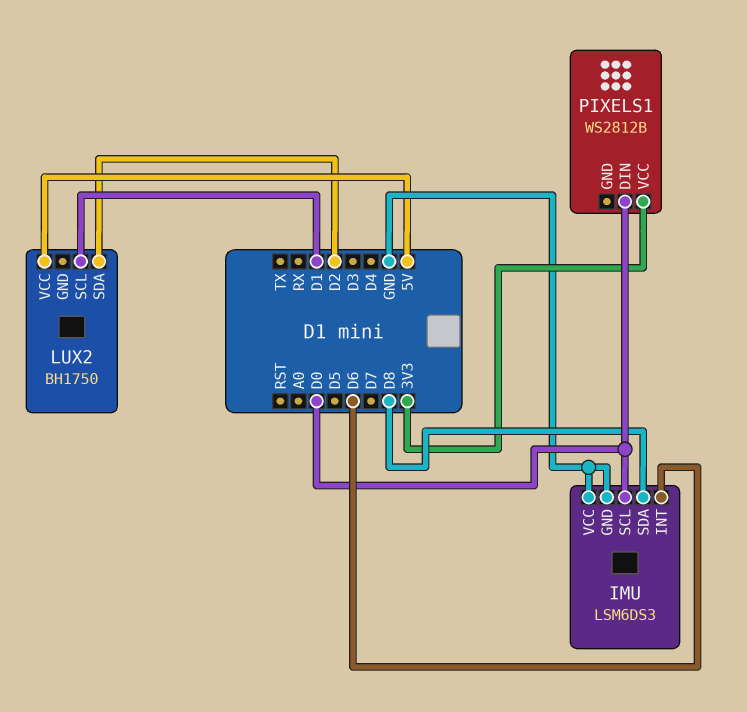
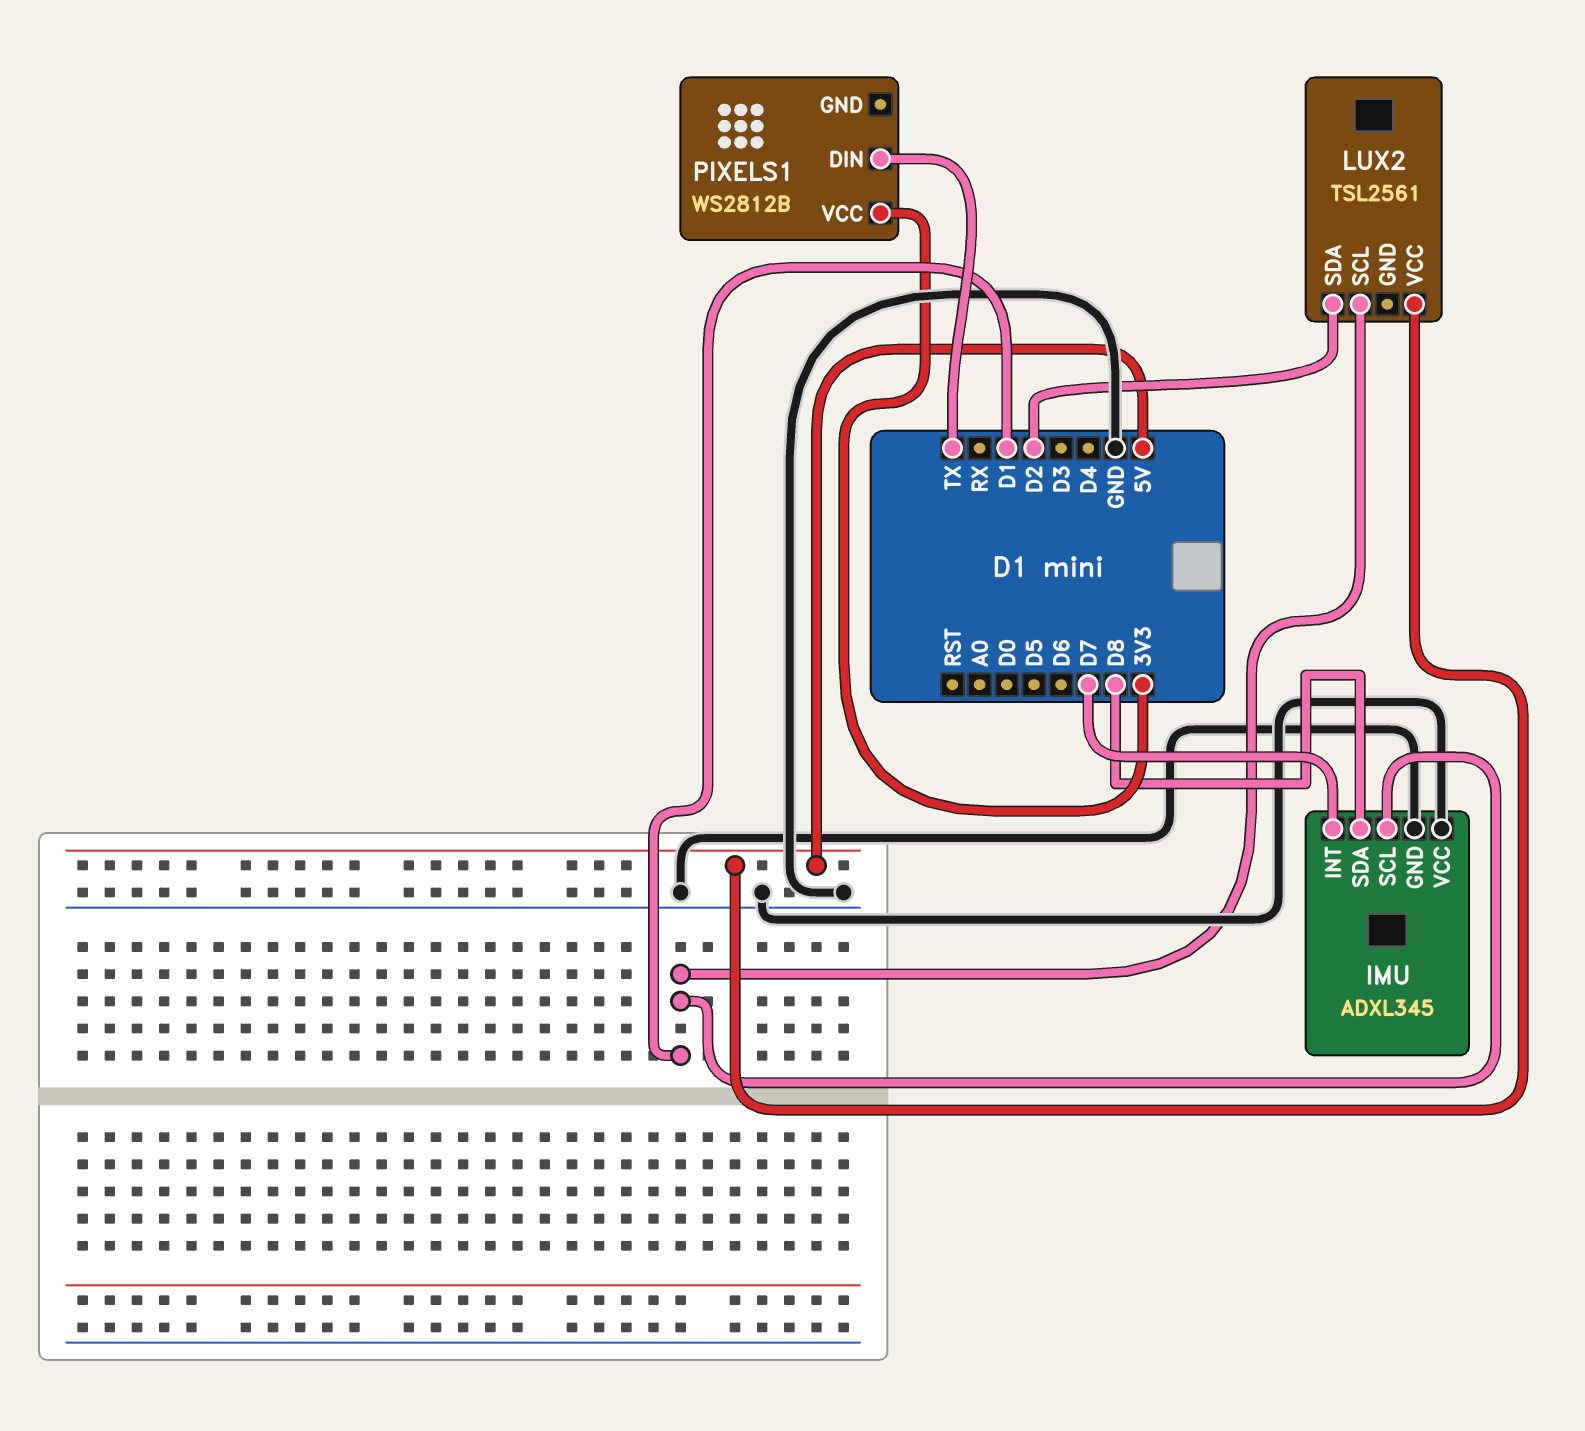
IMU: LSM6DS3 -> ADXL345
IMU pin INT: D6 -> D7
IMU pin SCL: D0 -> D1
LUX2: BH1750 -> TSL2561
PIXELS1 pin DIN: D0 -> TX

